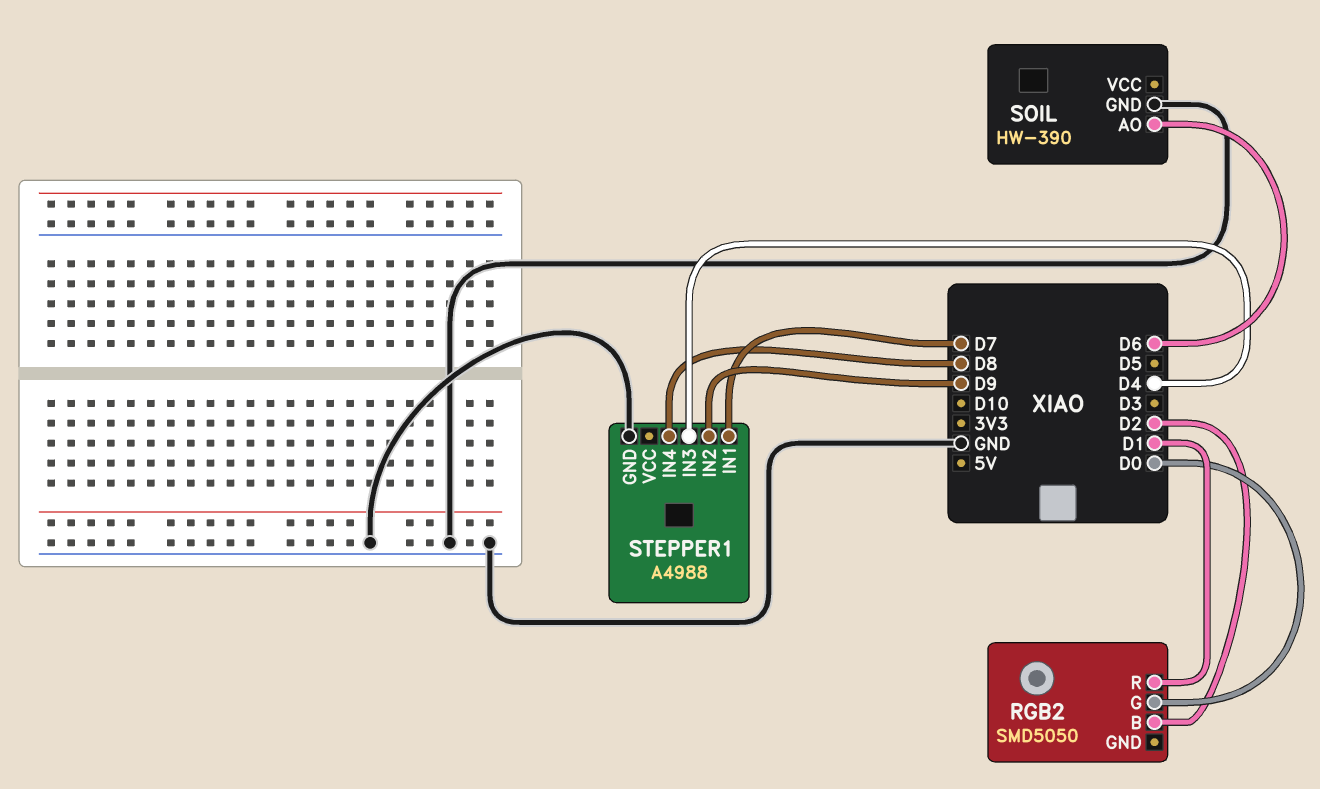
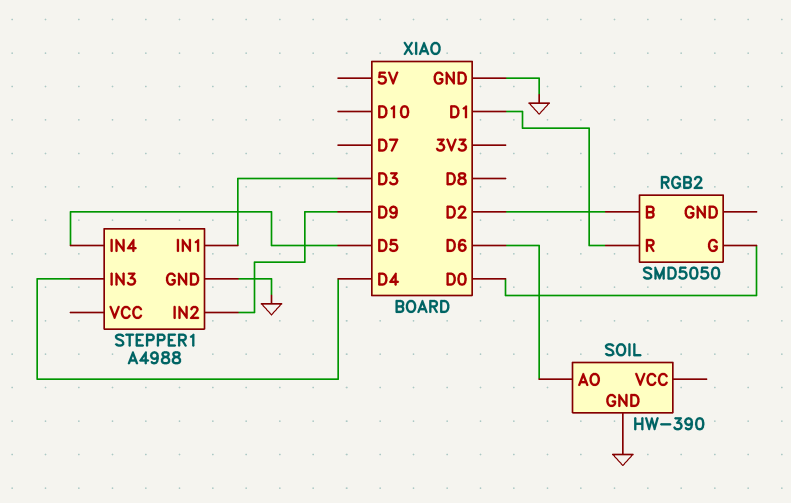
STEPPER1 pin IN1: D7 -> D3
STEPPER1 pin IN4: D8 -> D5

